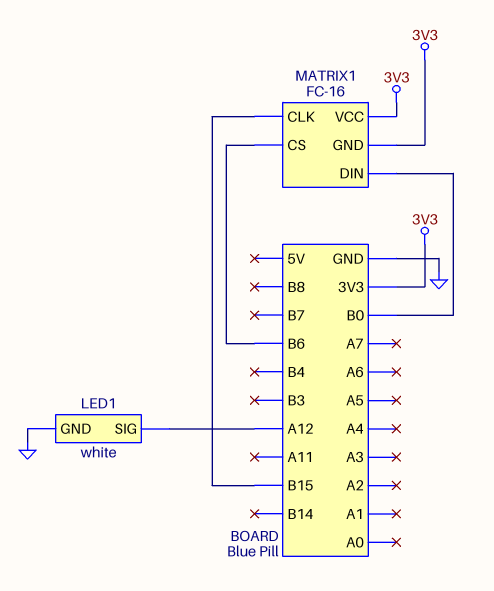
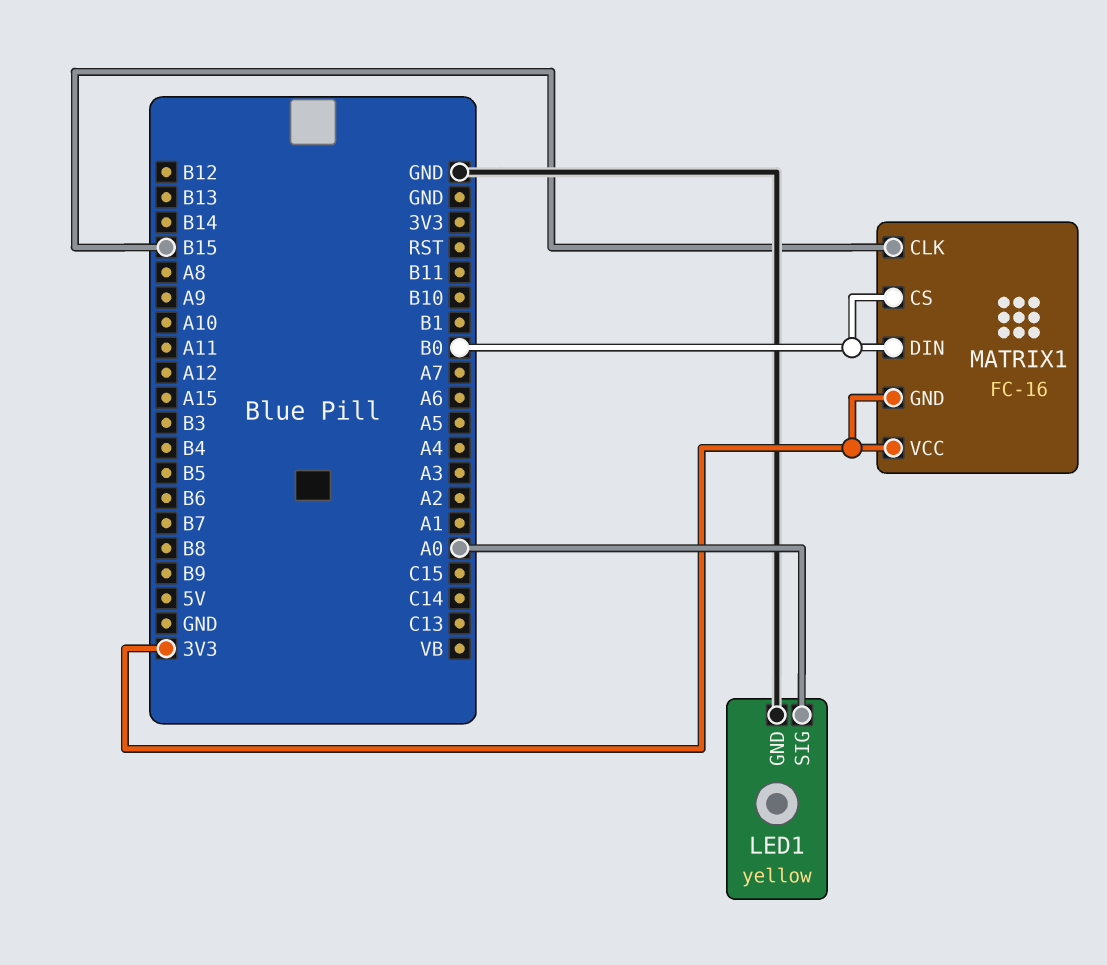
LED1: white -> yellow
LED1 pin SIG: A12 -> A0
MATRIX1 pin CS: B6 -> B0

